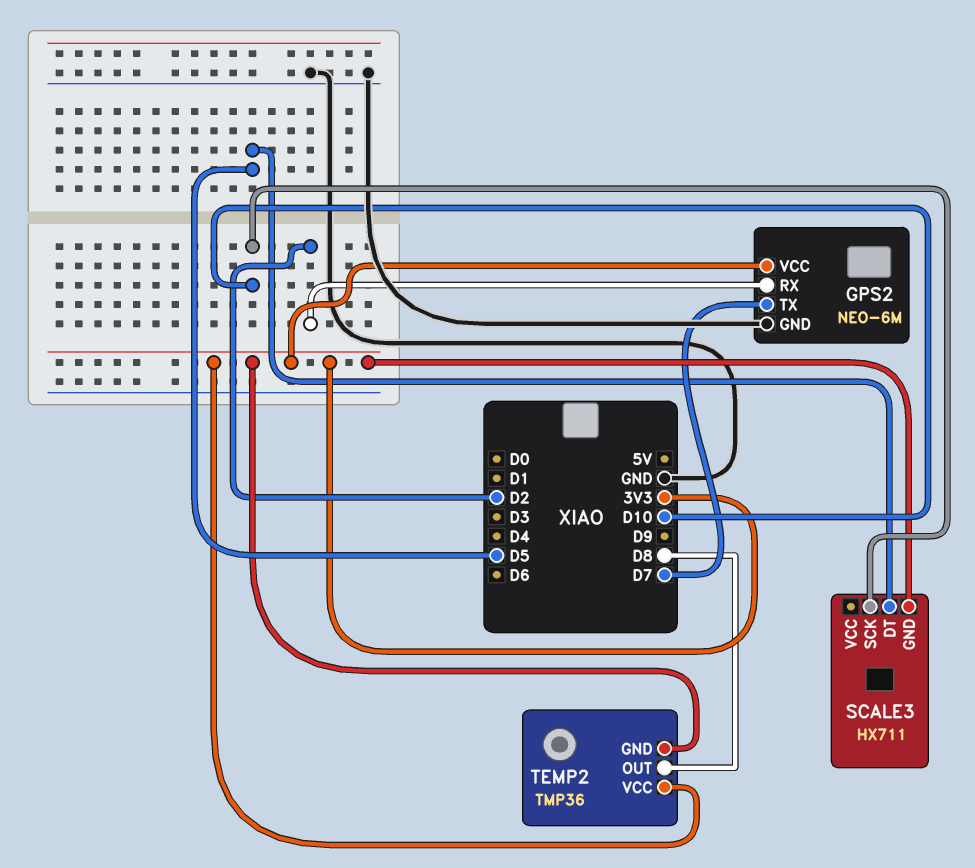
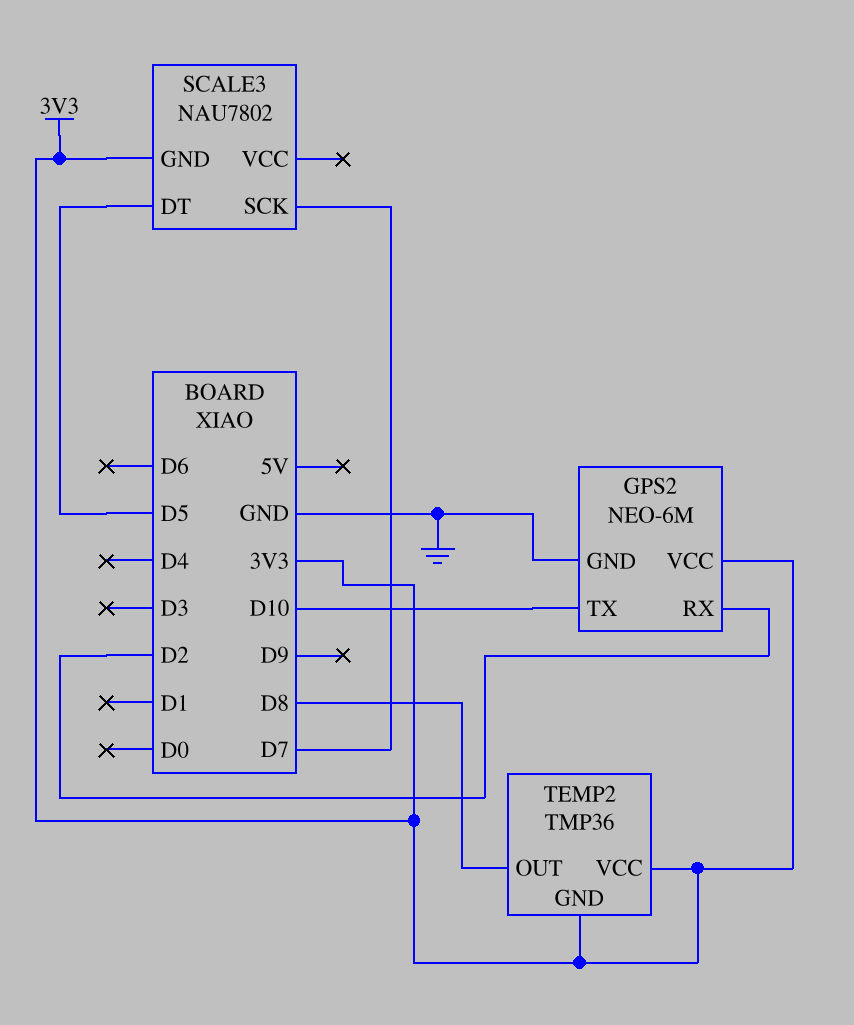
GPS2 pin TX: D7 -> D10
SCALE3: HX711 -> NAU7802
SCALE3 pin SCK: D10 -> D7

